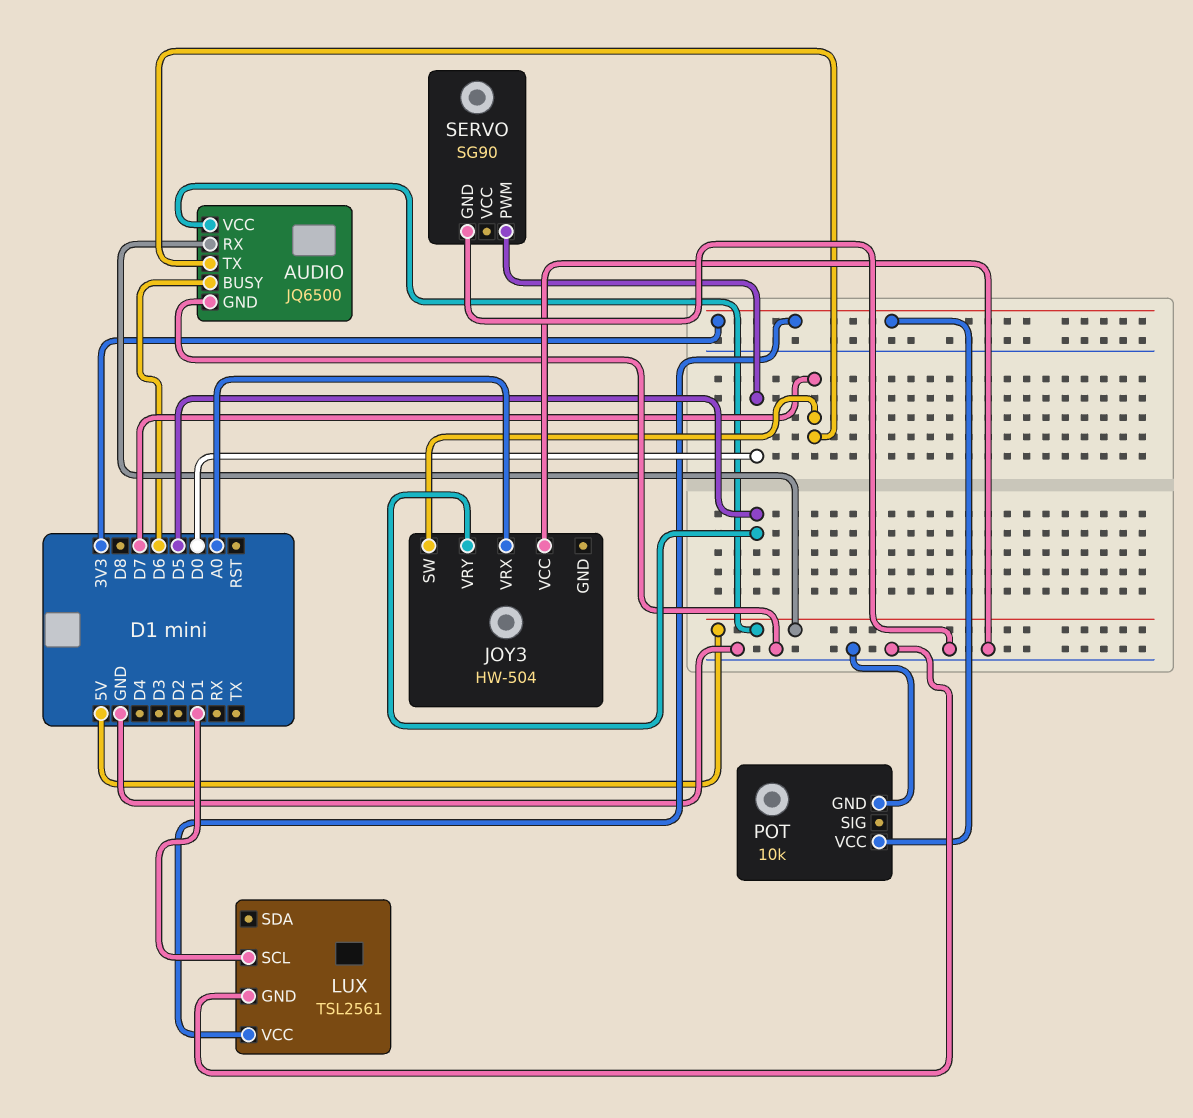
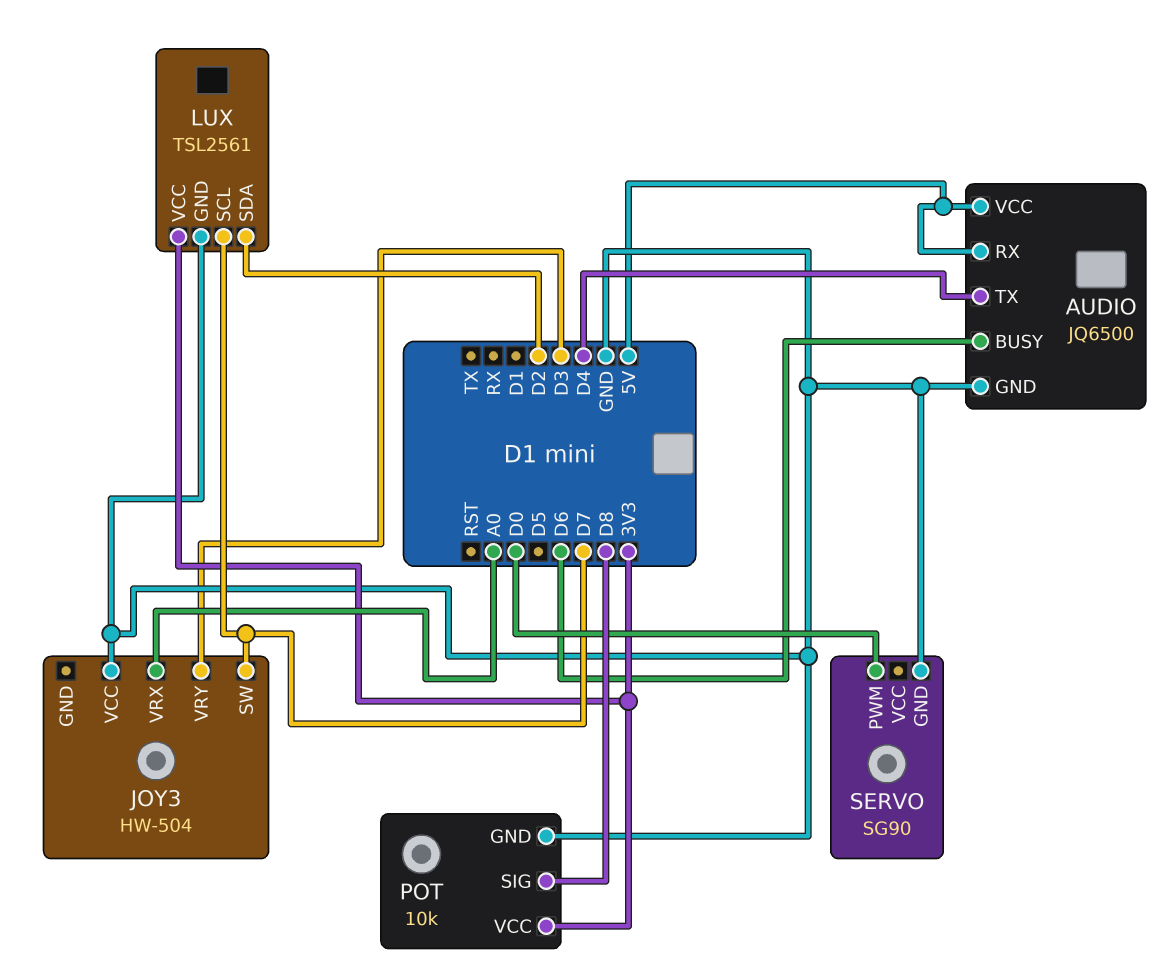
AUDIO pin TX: D7 -> D4
JOY3 pin VRY: D5 -> D3
LUX pin SCL: D1 -> D7
LUX pin SDA: none -> D2
POT pin SIG: none -> D8

